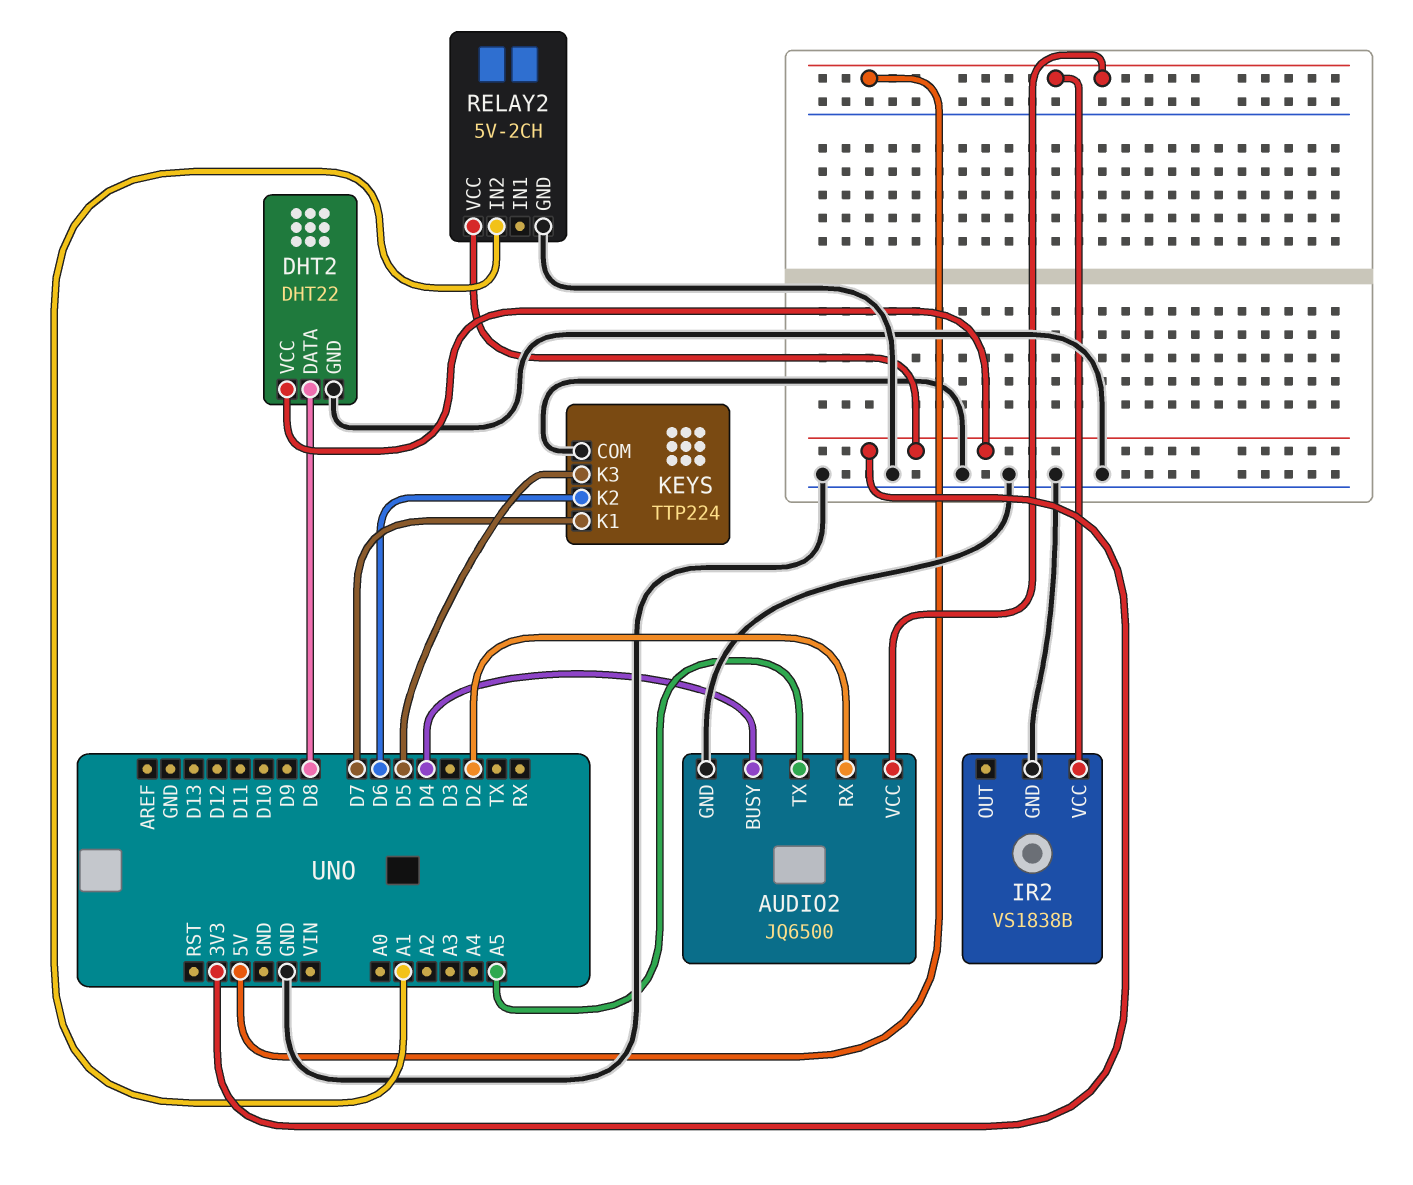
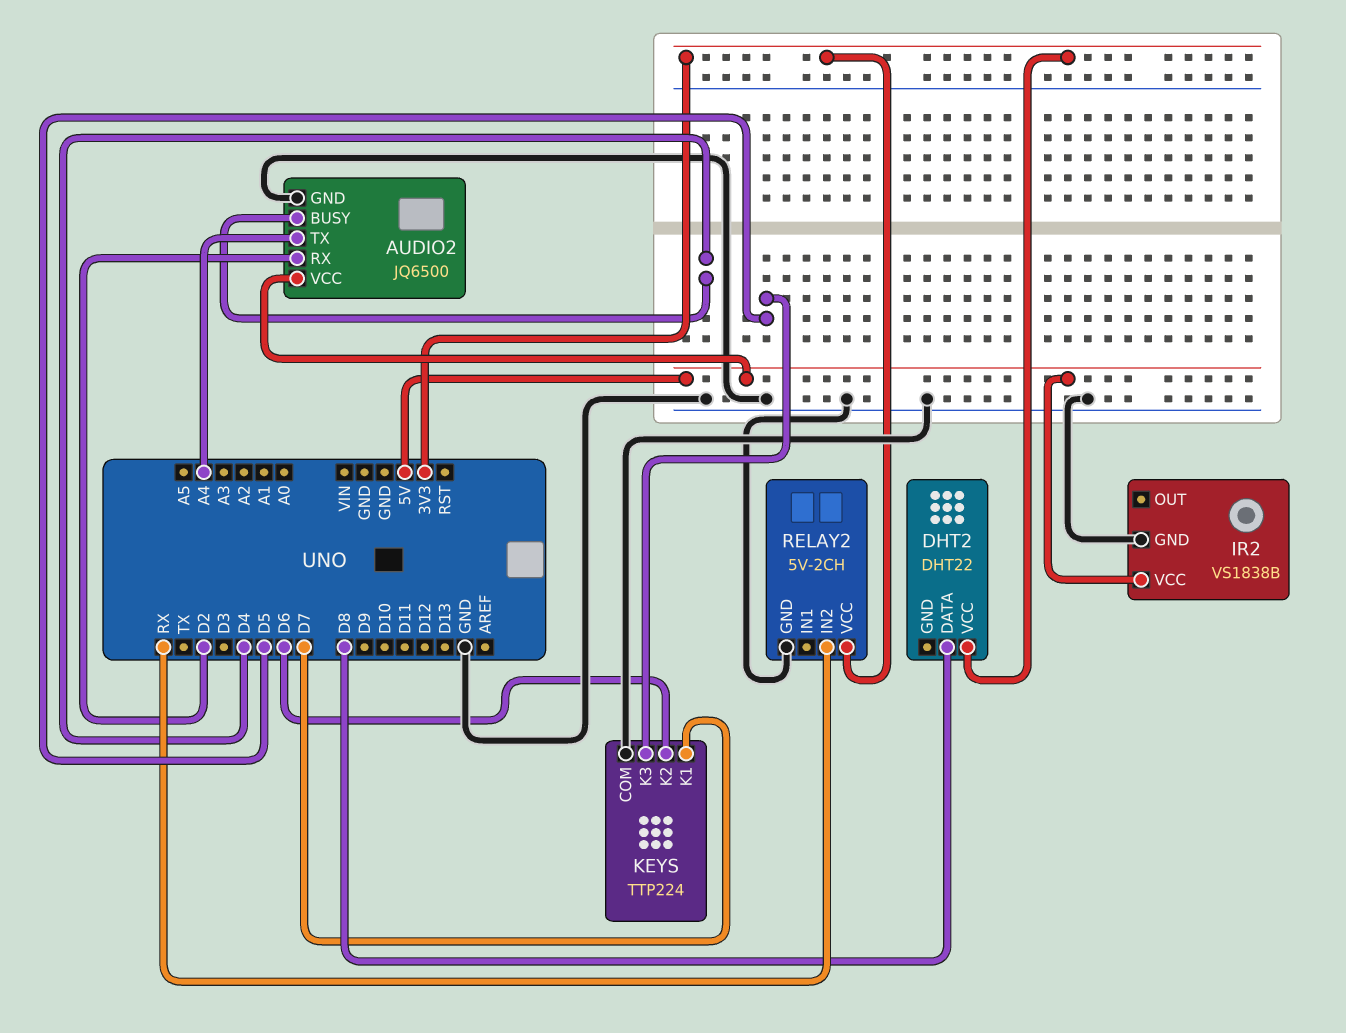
AUDIO2 pin TX: A5 -> A4
DHT2 pin GND: GND -> none
RELAY2 pin IN2: A1 -> RX

